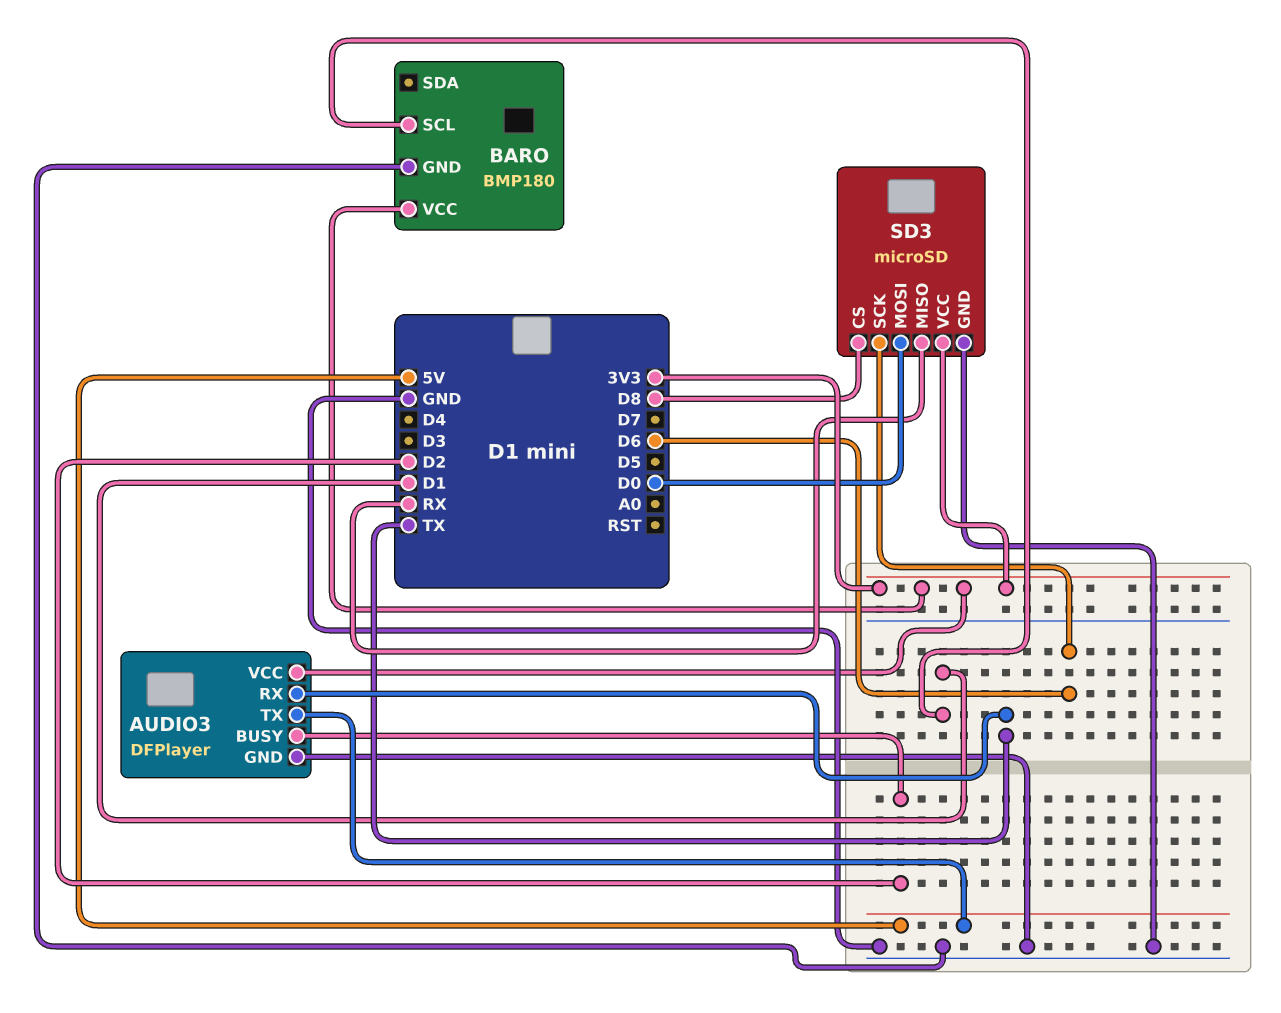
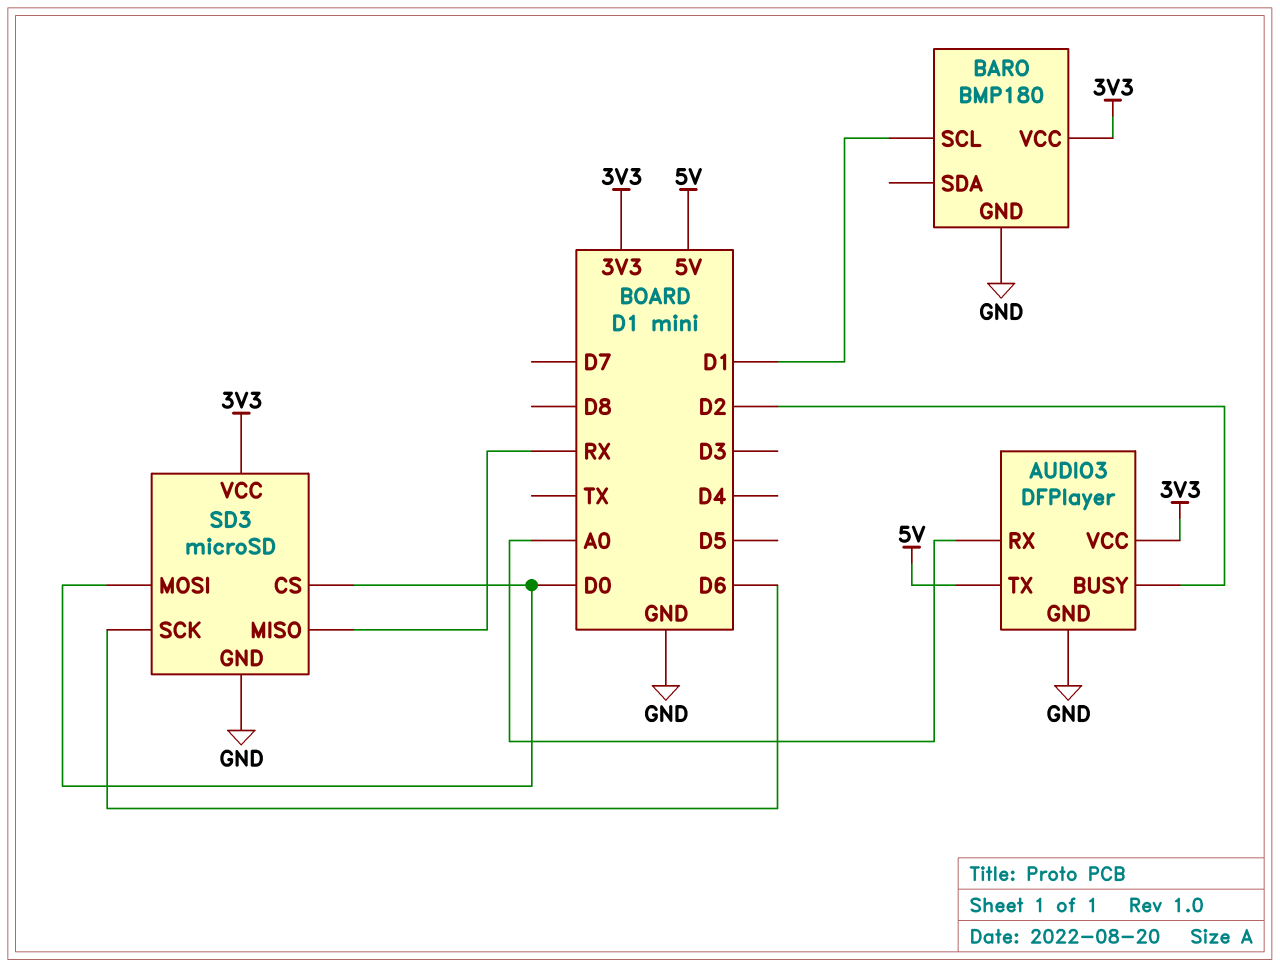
AUDIO3 pin RX: TX -> A0
SD3 pin CS: D8 -> D0

